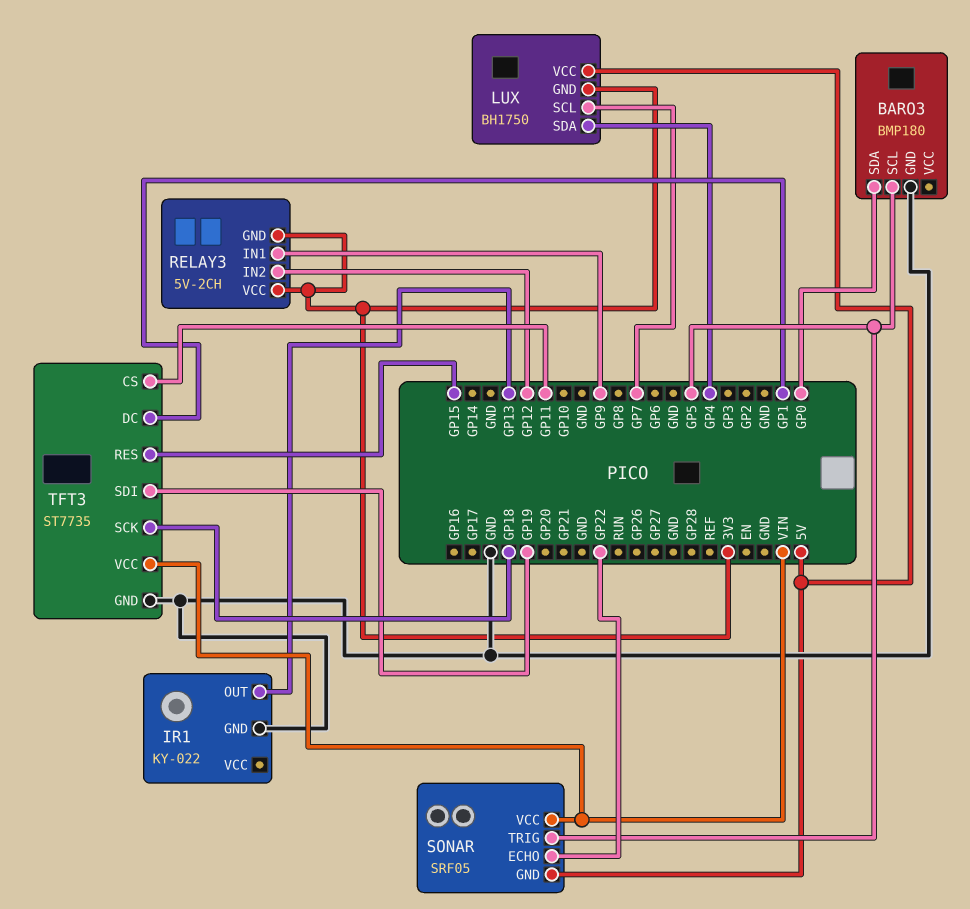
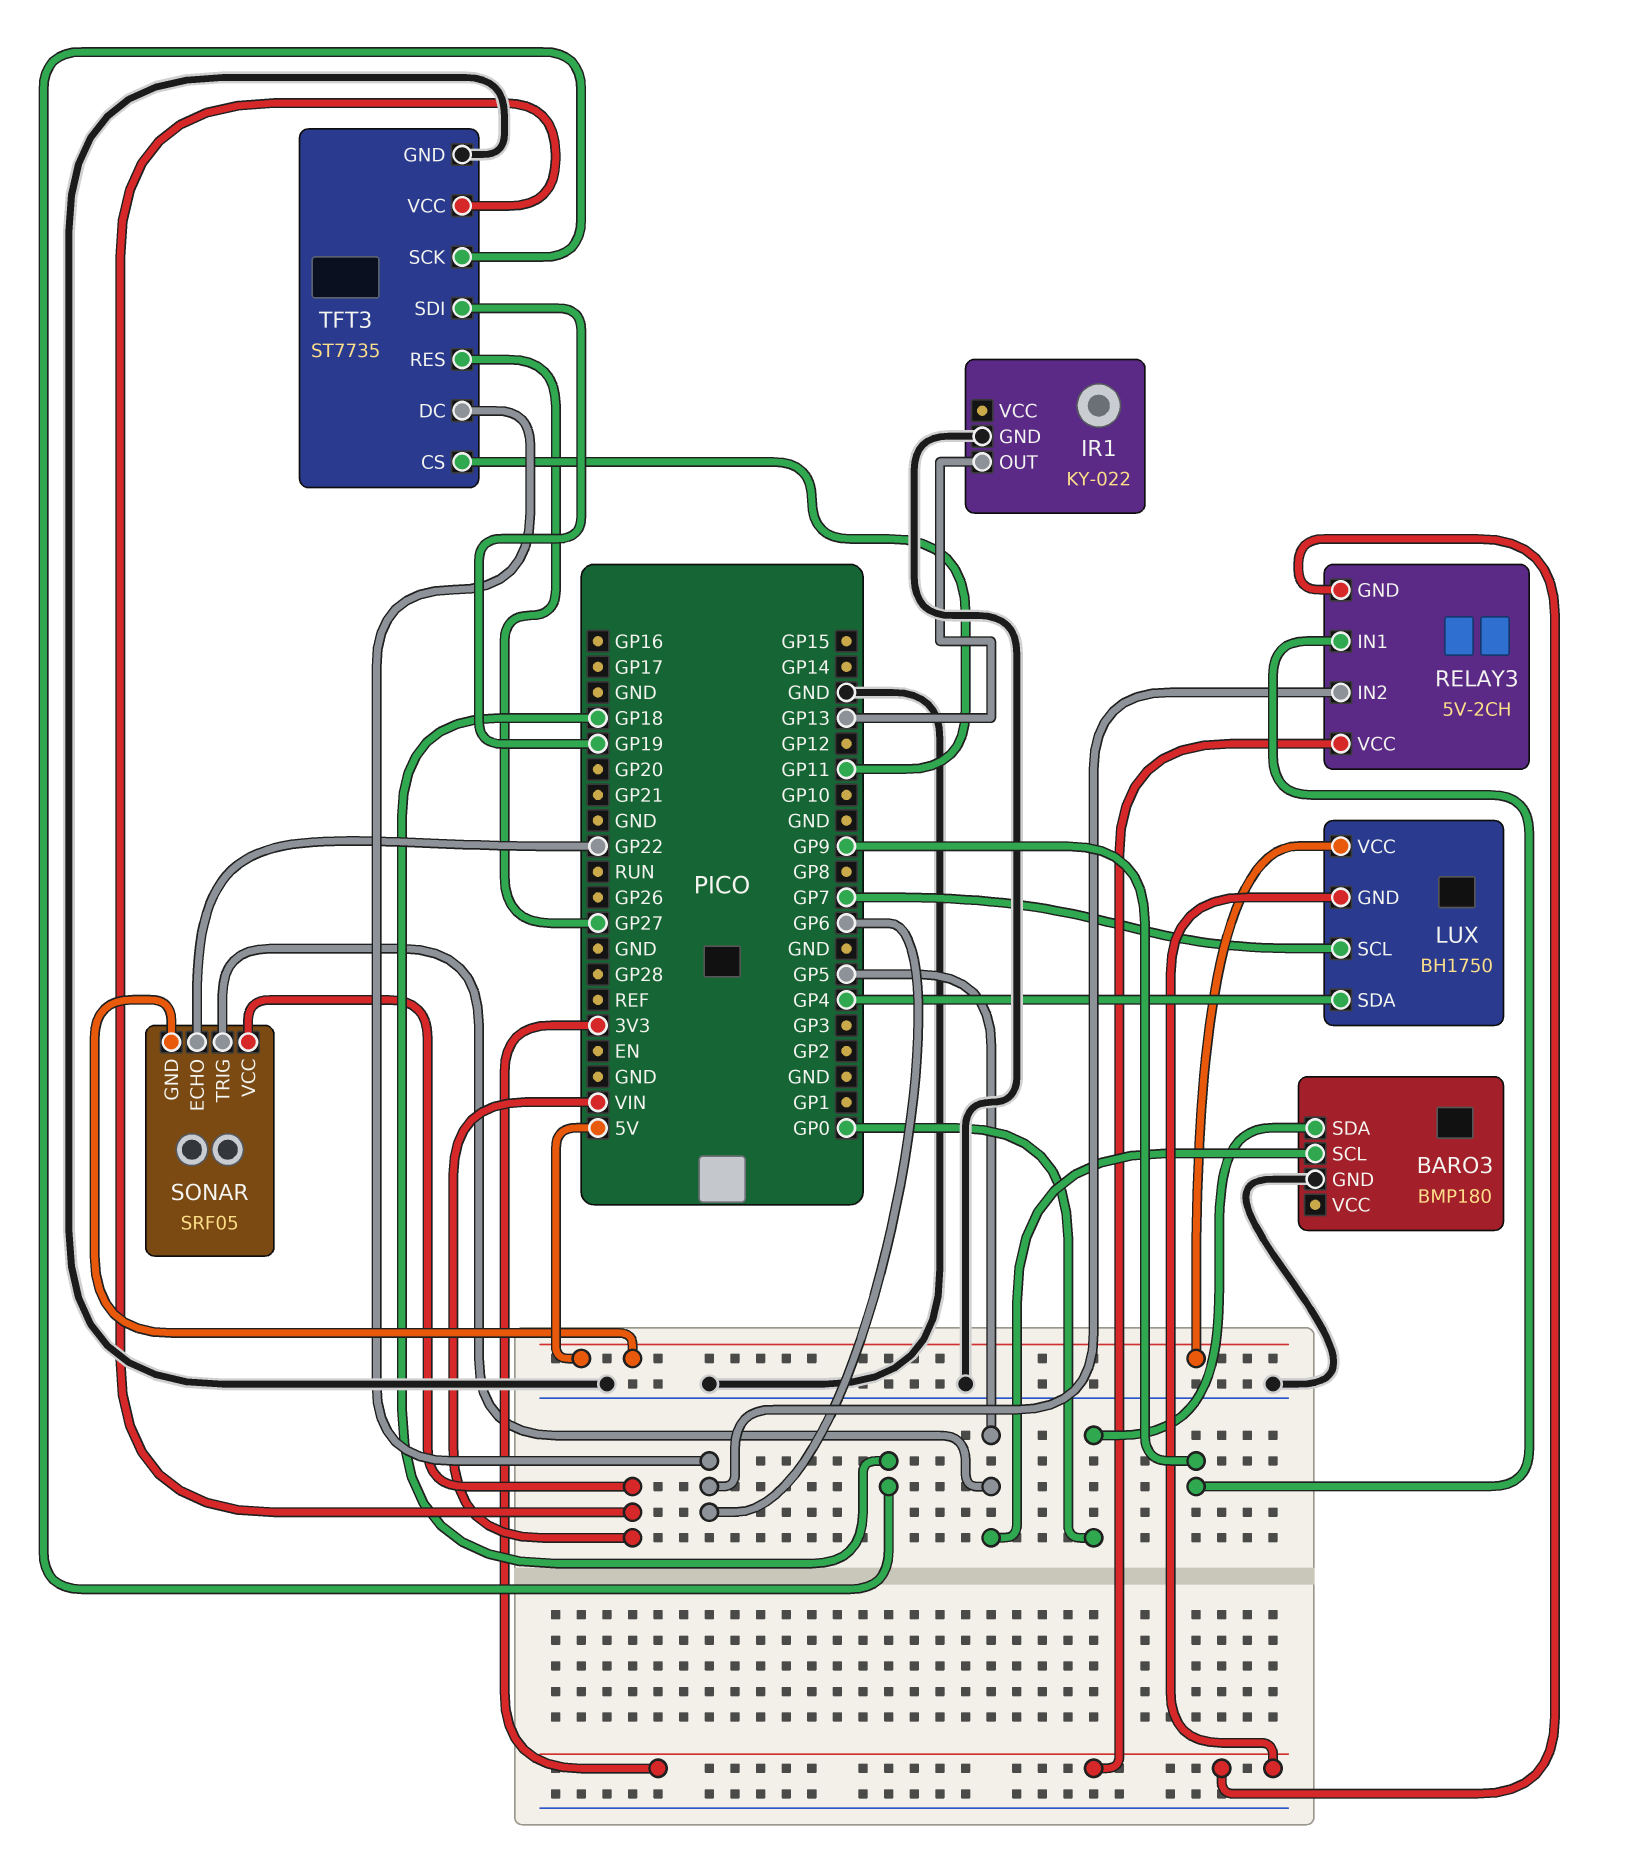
RELAY3 pin IN2: GP12 -> GP6
TFT3 pin DC: GP1 -> GP6
TFT3 pin RES: GP15 -> GP27

